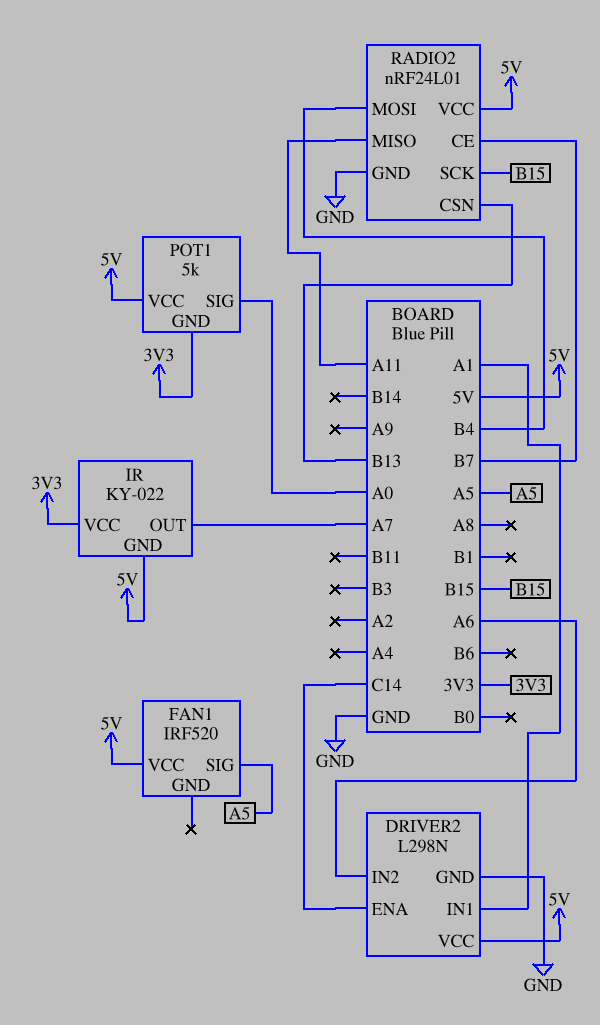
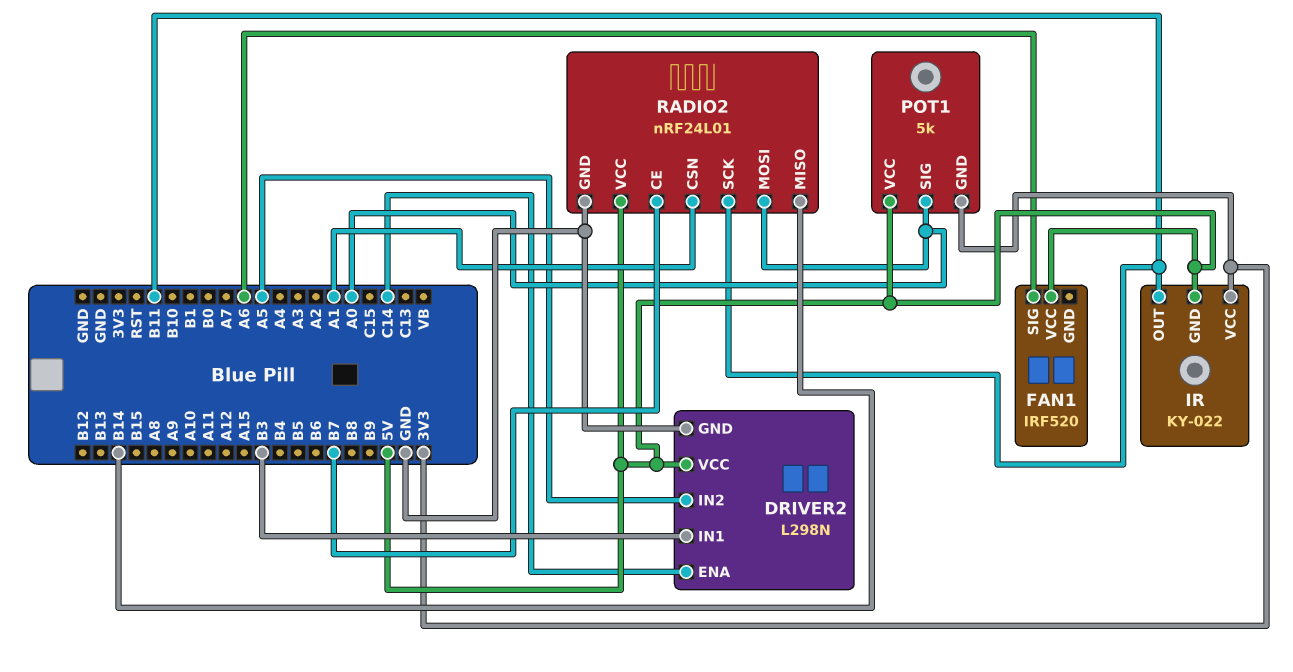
DRIVER2 pin IN1: A1 -> B3
DRIVER2 pin IN2: A6 -> A5
FAN1 pin SIG: A5 -> A6
IR pin OUT: A7 -> B11
RADIO2 pin CSN: B13 -> A1
RADIO2 pin MISO: A11 -> B14
RADIO2 pin MOSI: B4 -> A0
RADIO2 pin SCK: B15 -> B11

